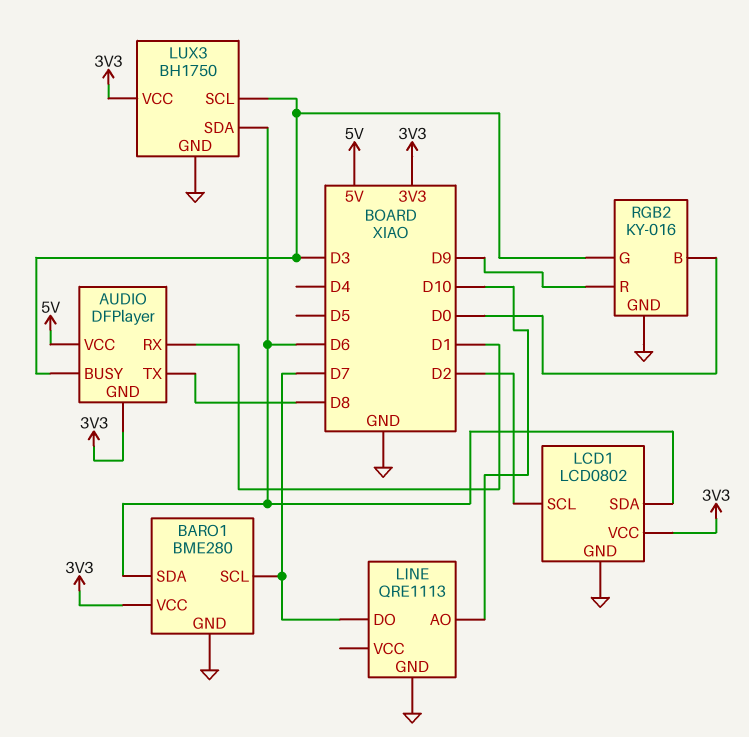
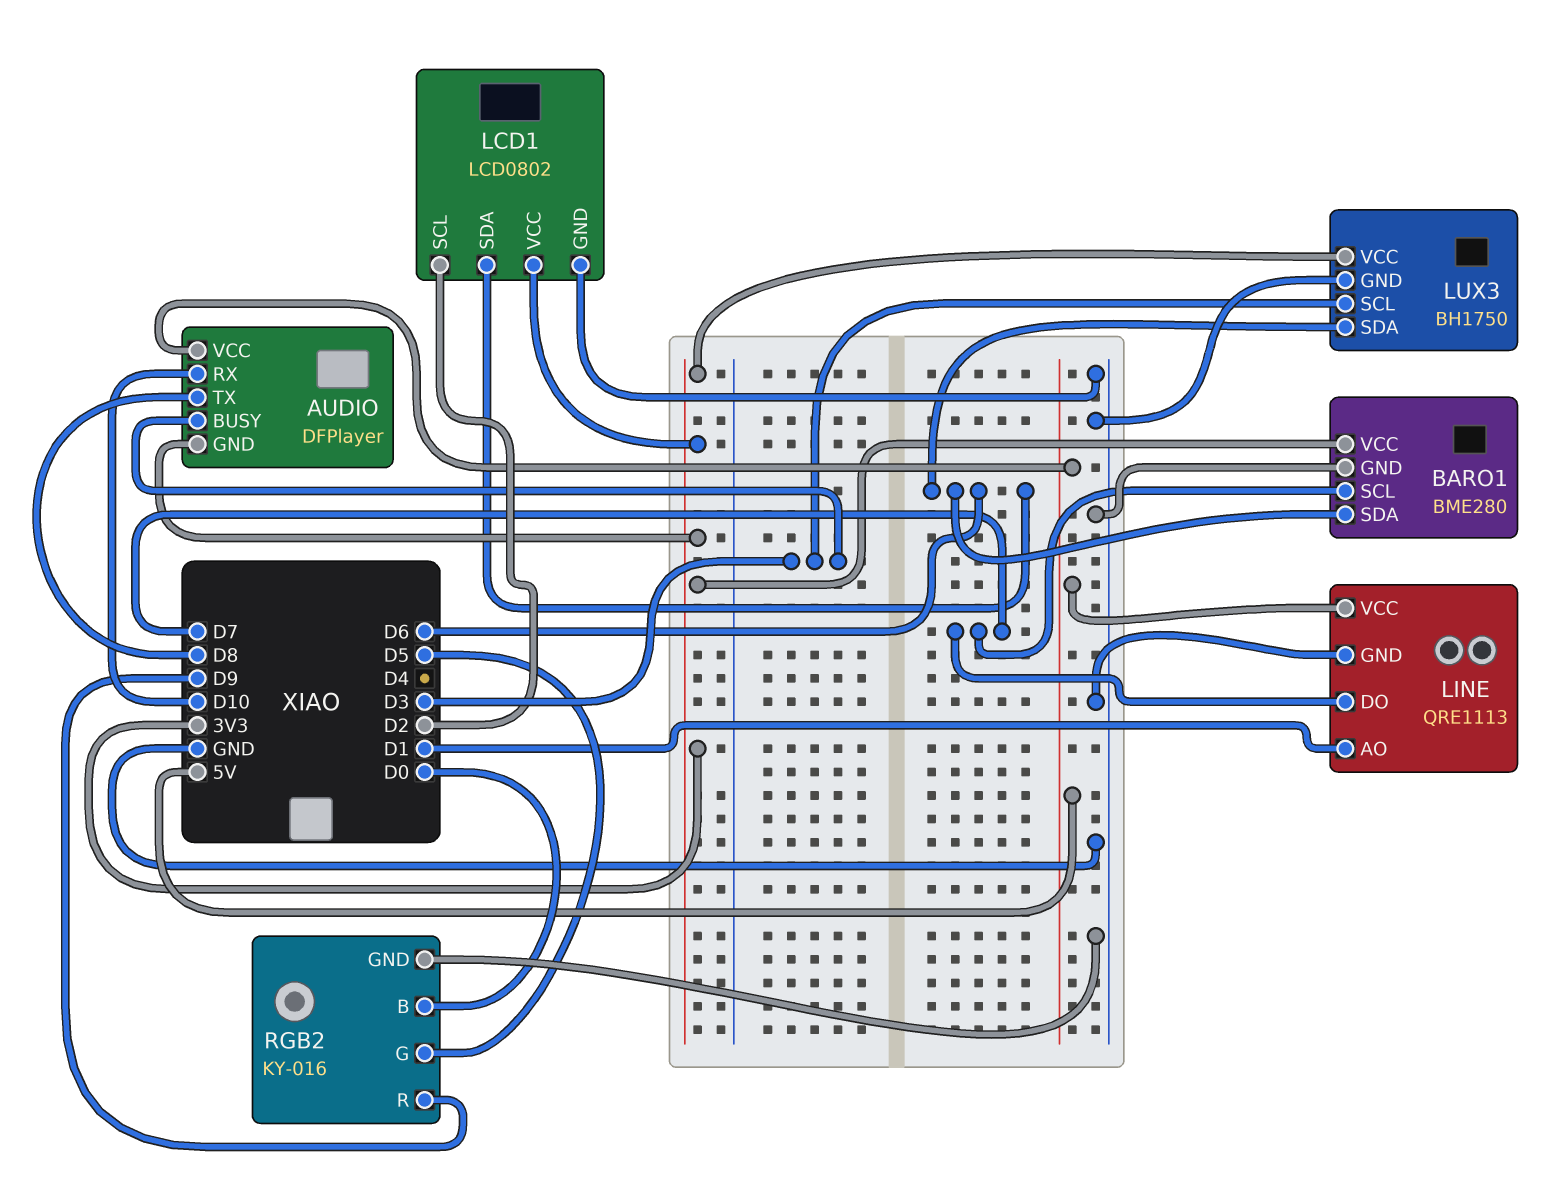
AUDIO pin RX: D1 -> D10
LINE pin AO: D10 -> D1
LINE pin VCC: none -> 5V
RGB2 pin G: D3 -> D5

